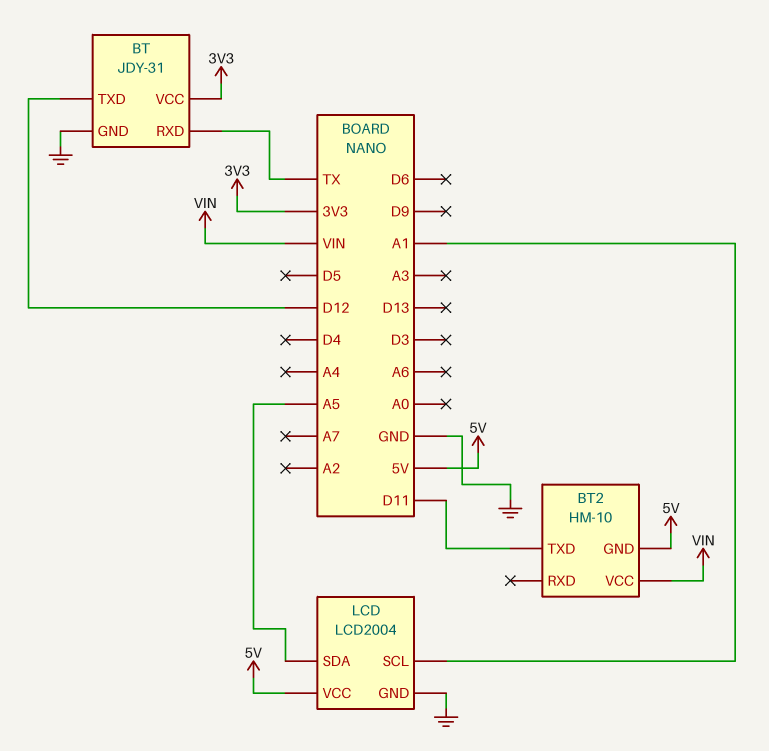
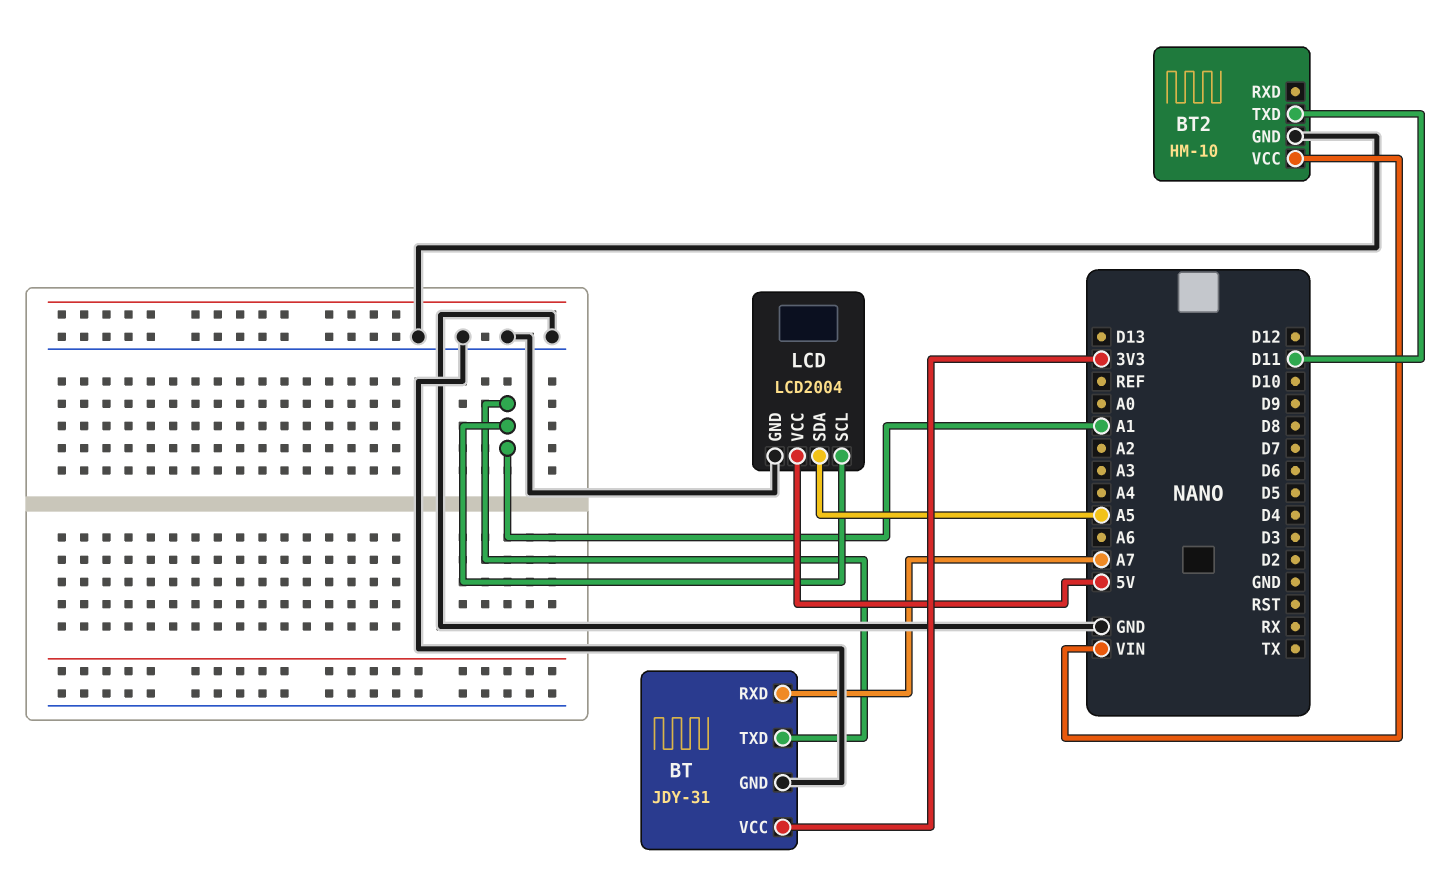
BT pin RXD: TX -> A7
BT pin TXD: D12 -> A1
BT2 pin GND: 5V -> GND

